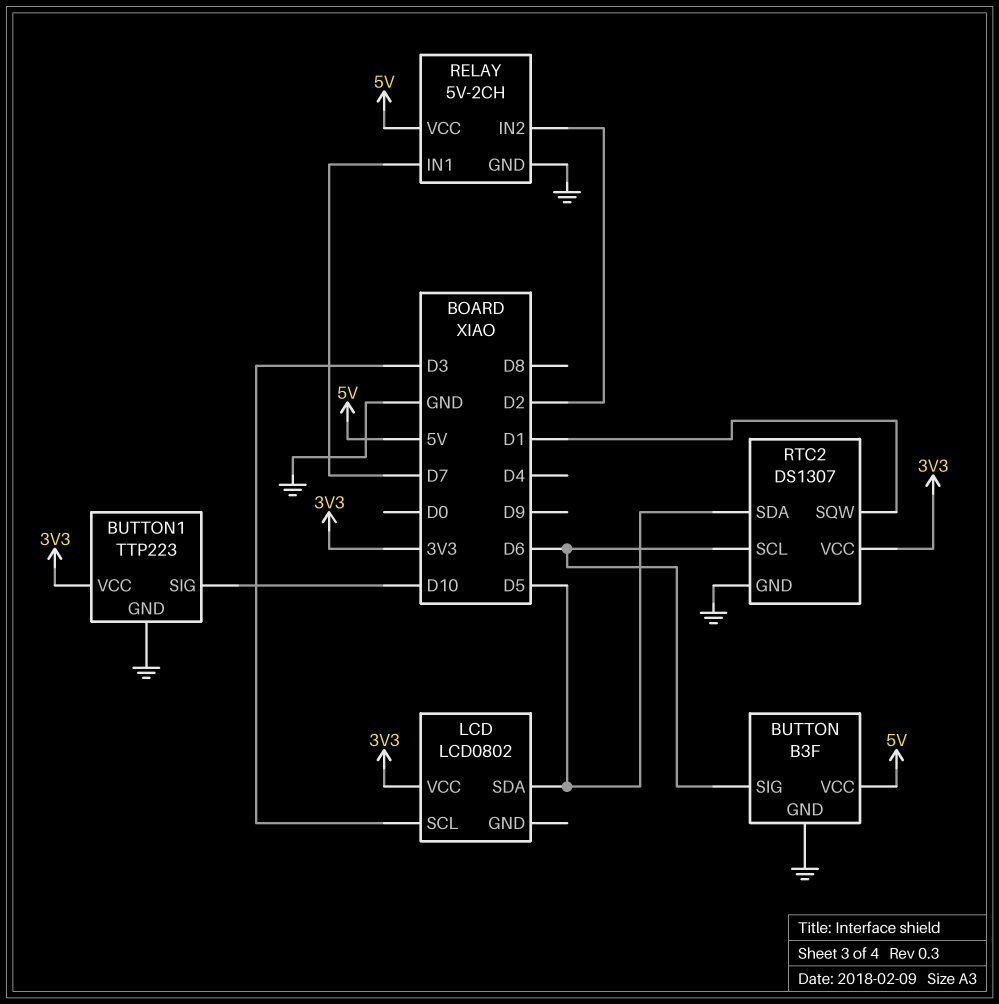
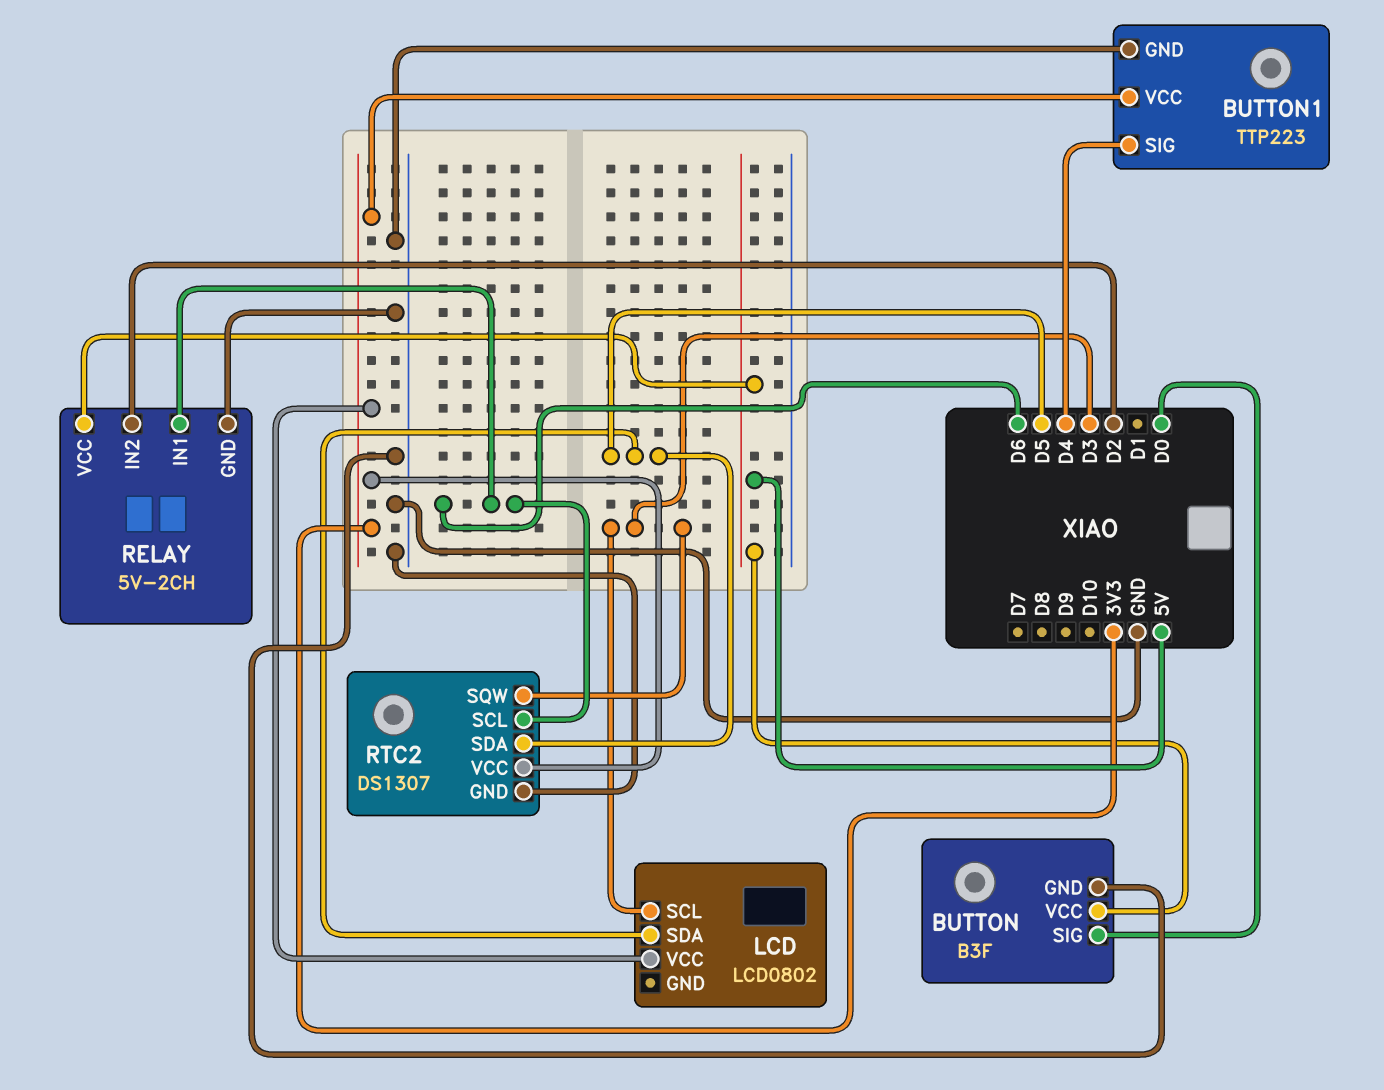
BUTTON pin SIG: D6 -> D0
BUTTON1 pin SIG: D10 -> D4
RELAY pin IN1: D7 -> D6
RTC2 pin SQW: D1 -> D3

